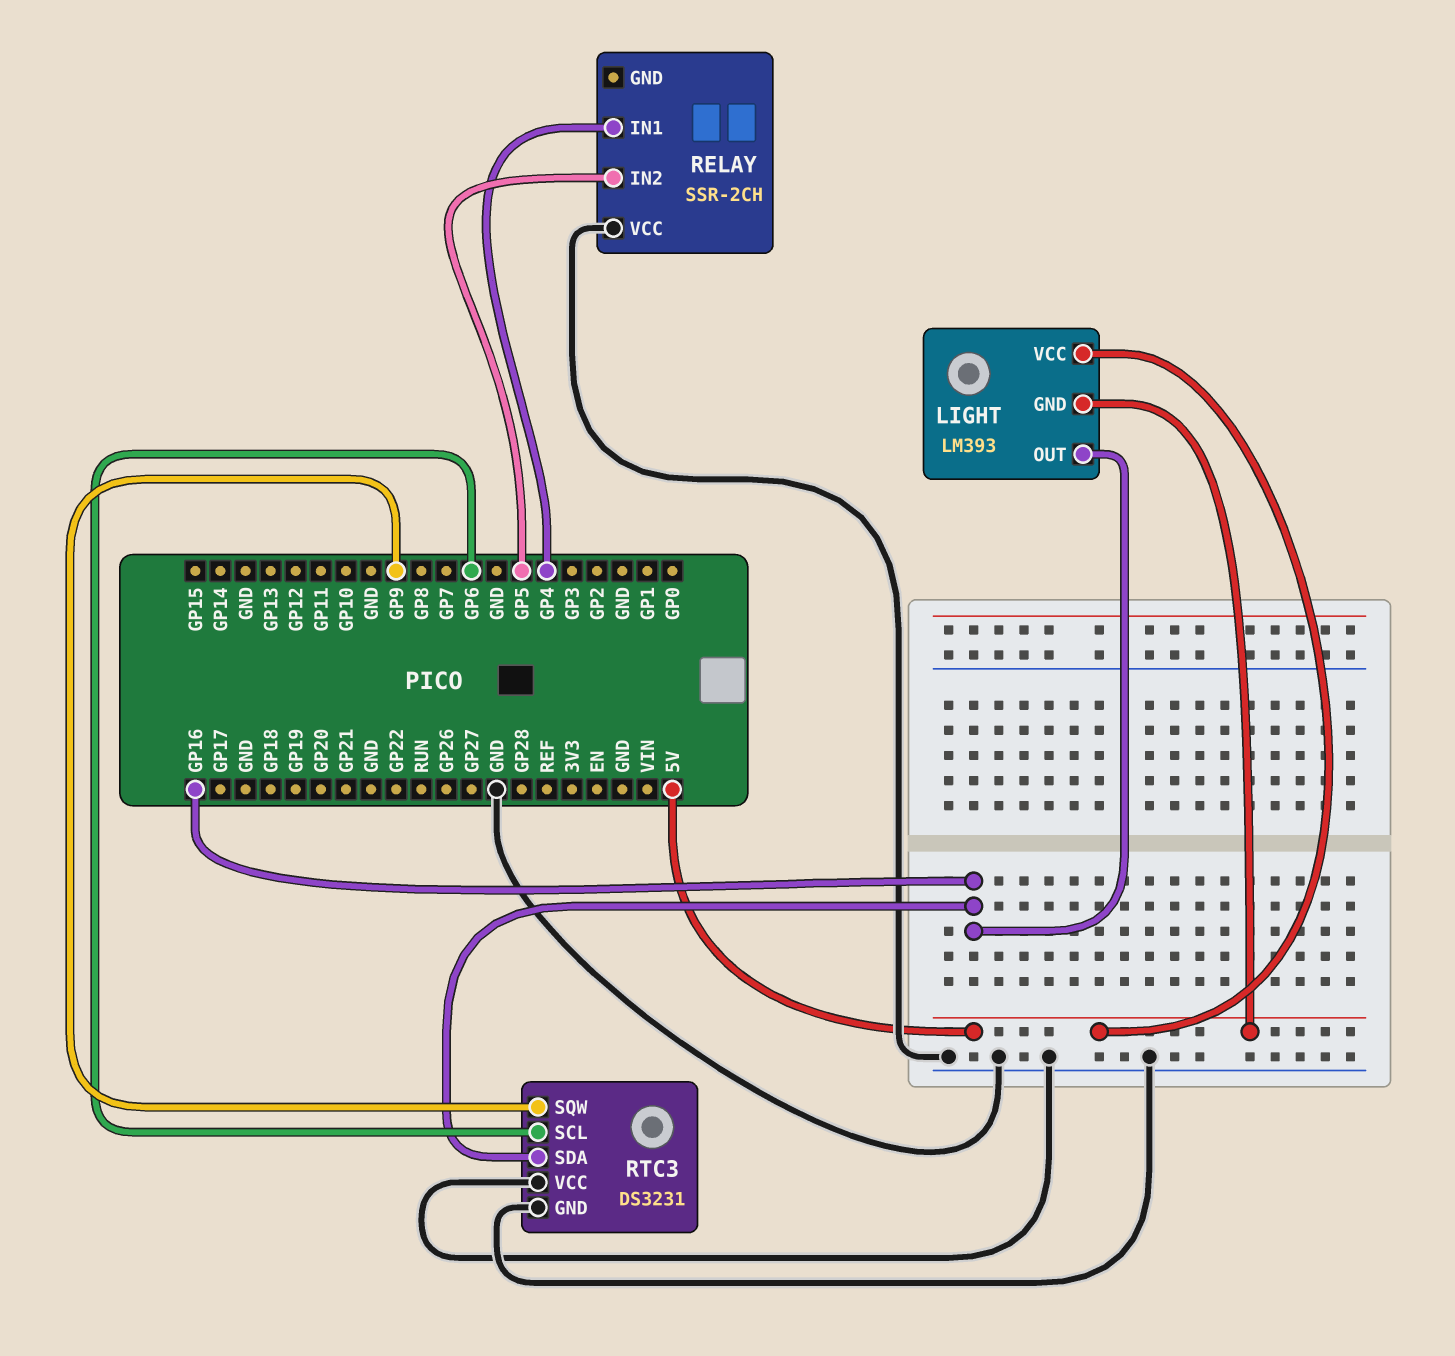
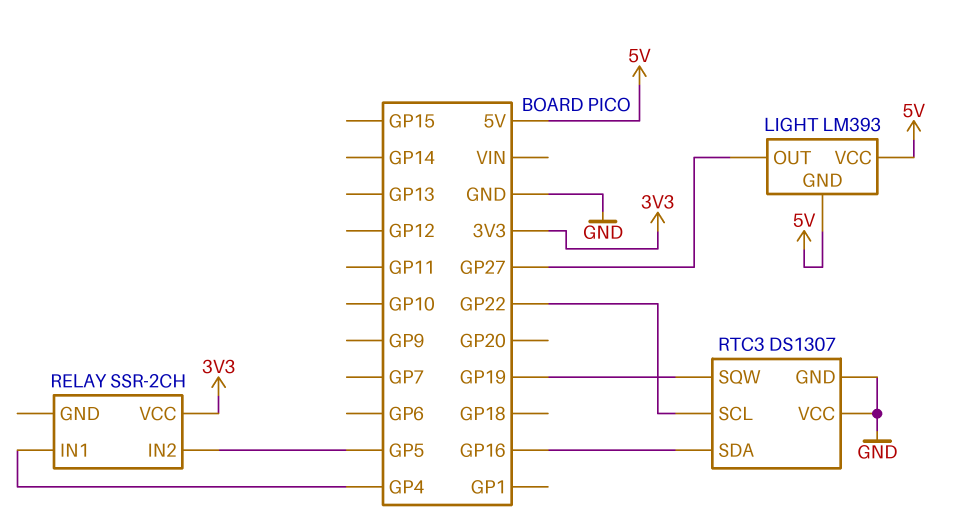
LIGHT pin OUT: GP16 -> GP27
RELAY pin VCC: GND -> 3V3
RTC3: DS3231 -> DS1307
RTC3 pin SCL: GP6 -> GP22
RTC3 pin SQW: GP9 -> GP19

